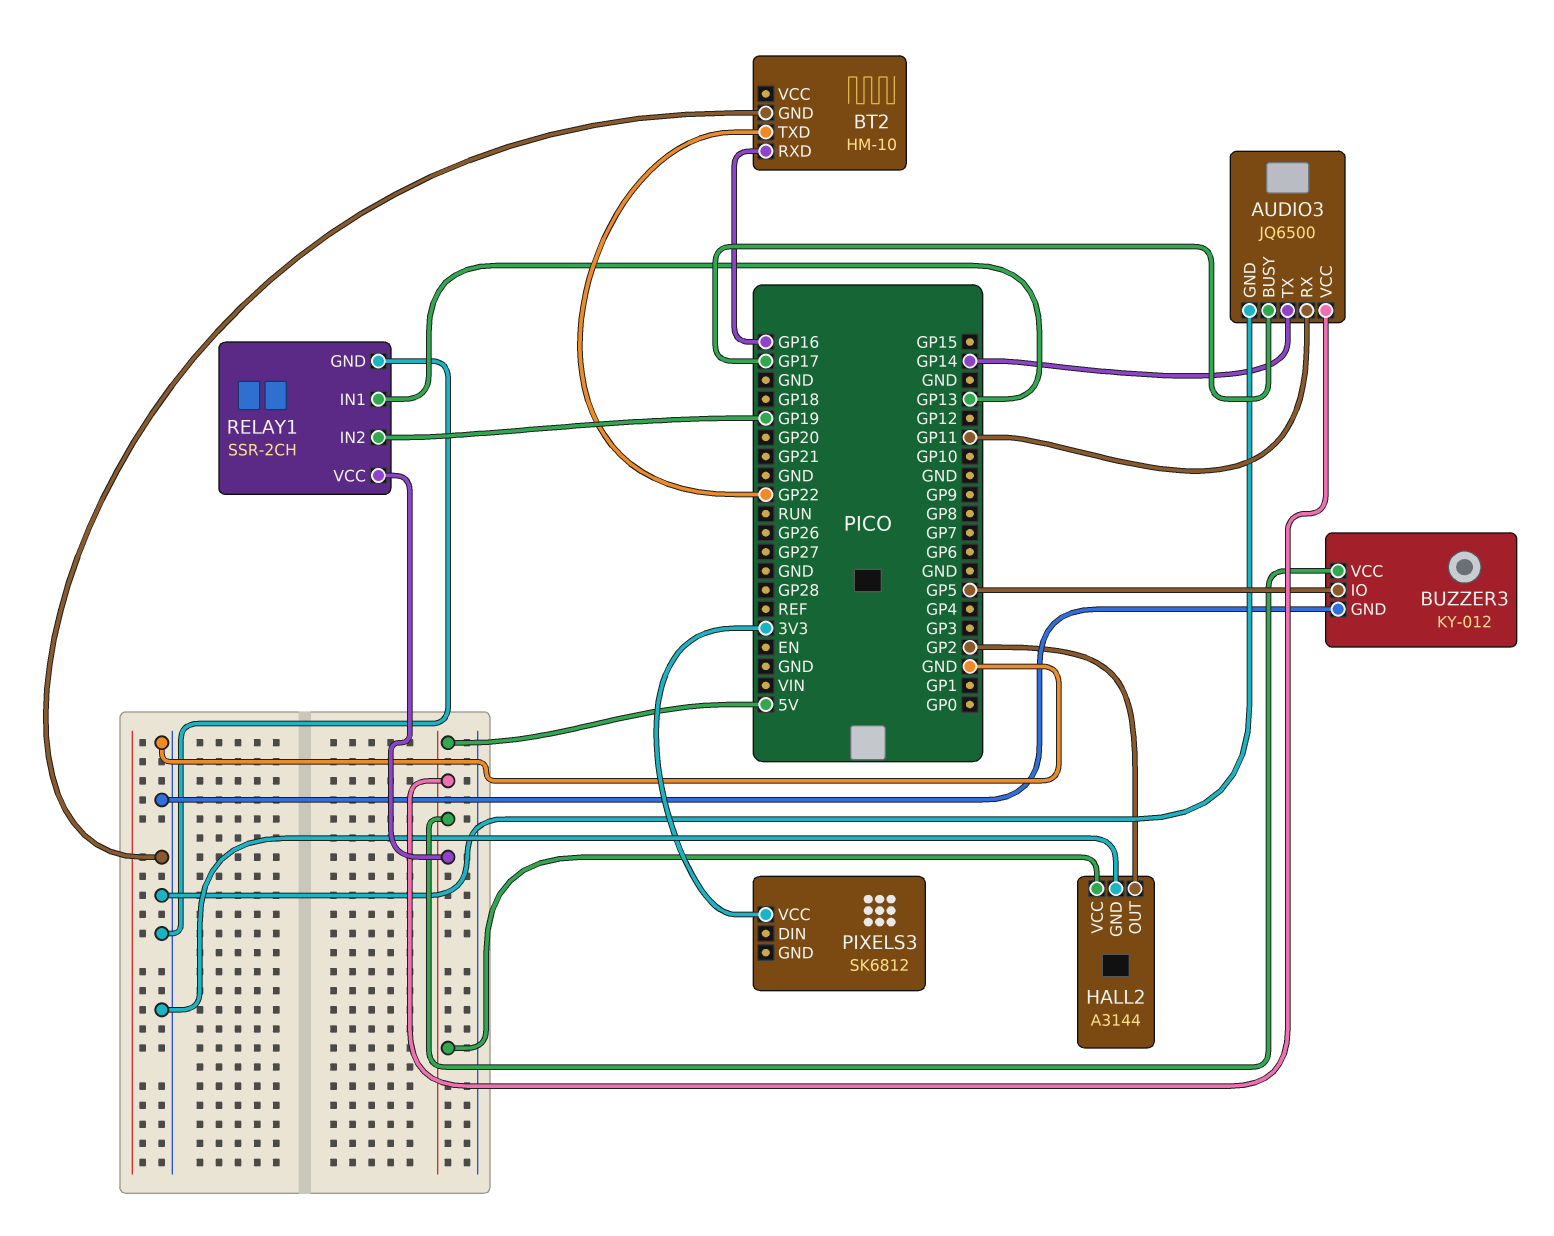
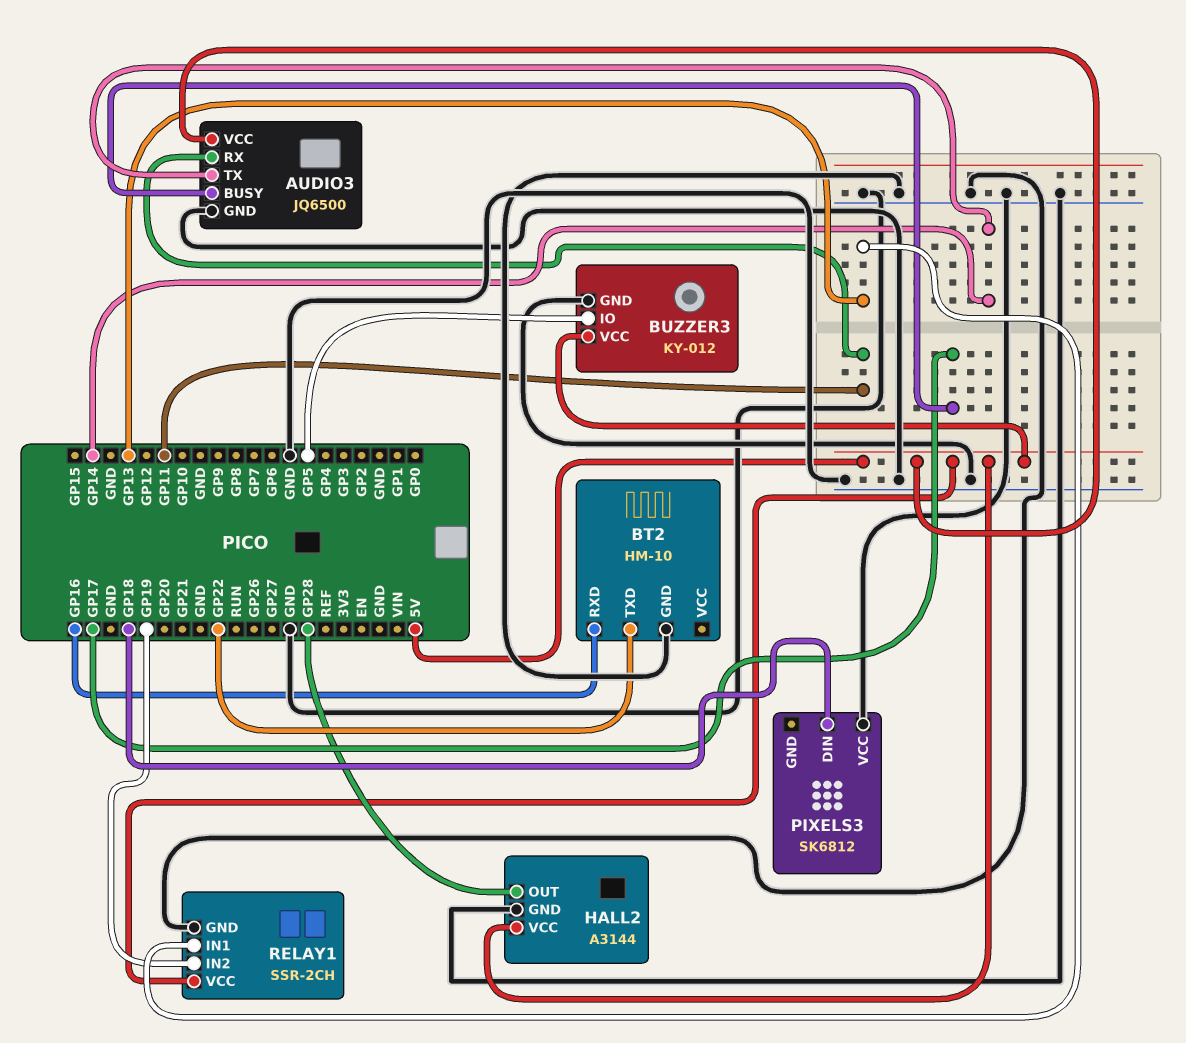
HALL2 pin OUT: GP2 -> GP28
PIXELS3 pin DIN: none -> GP18
PIXELS3 pin VCC: 3V3 -> GND

